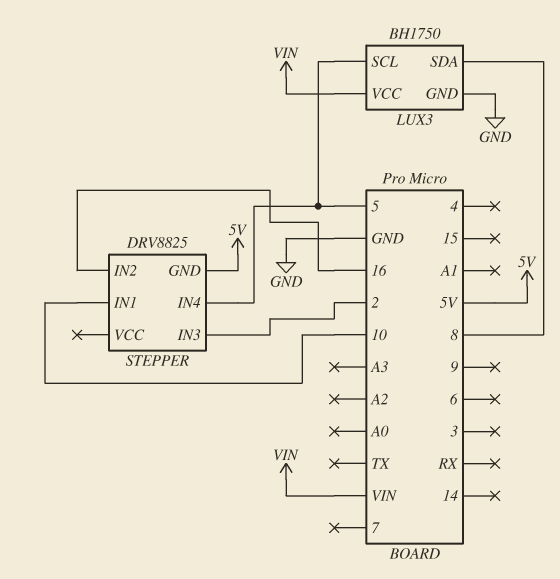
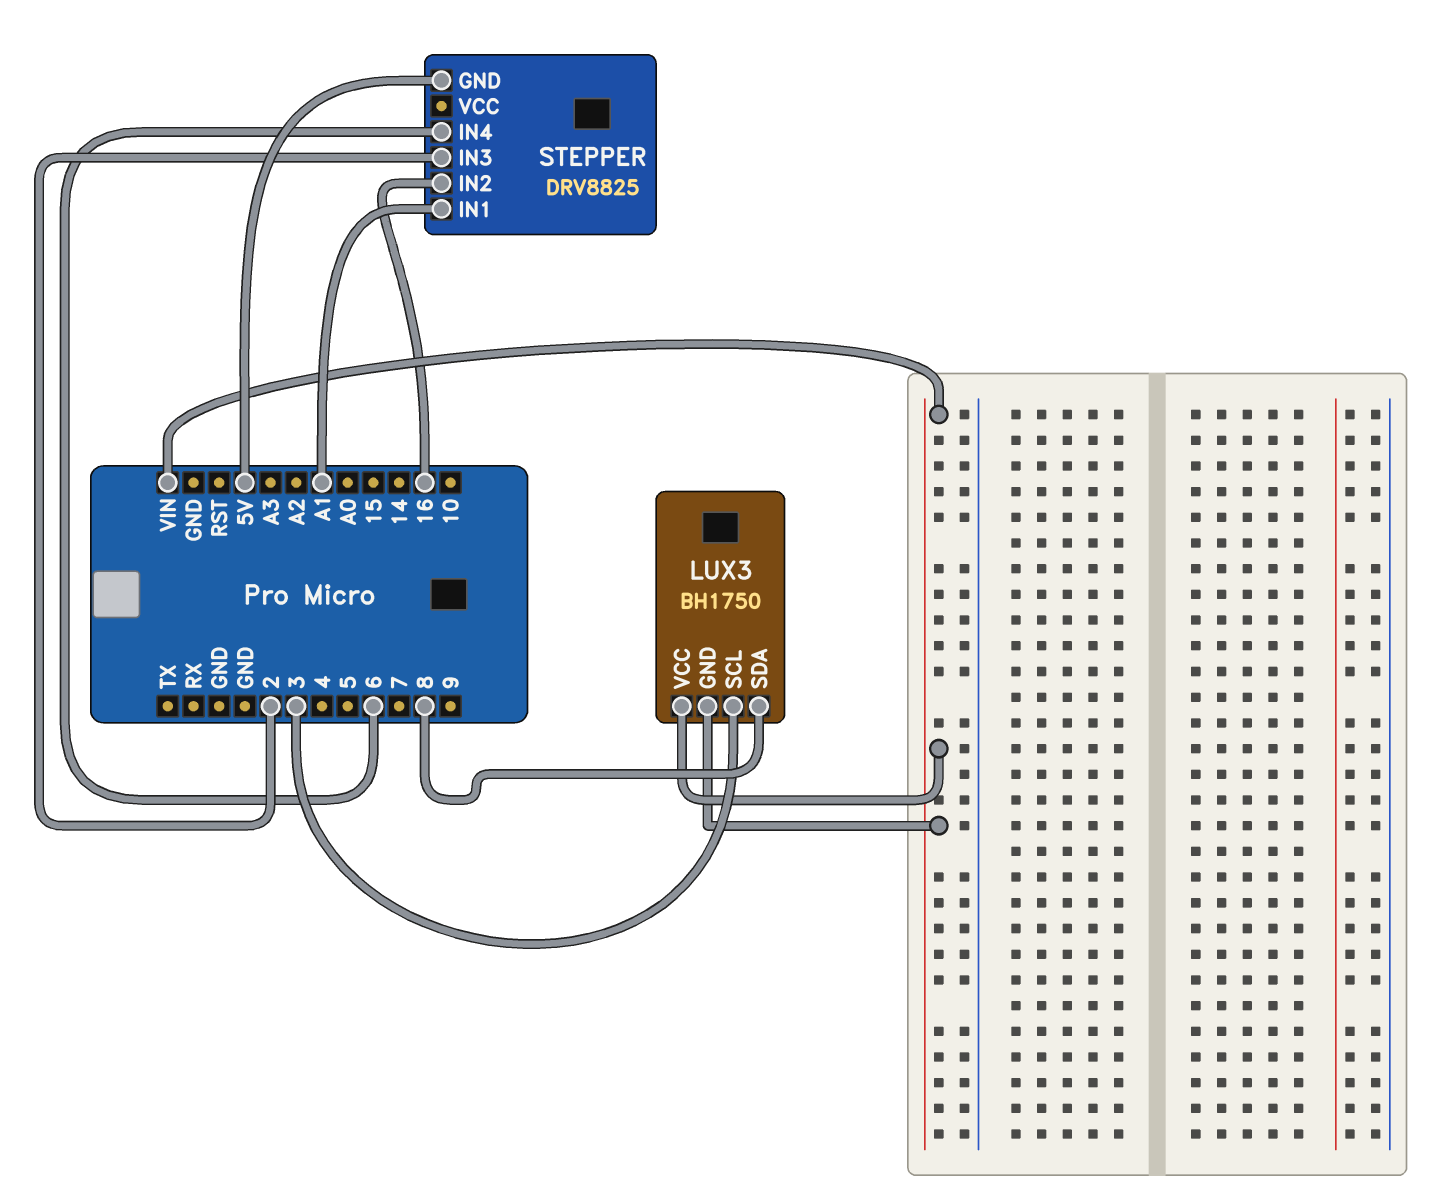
LUX3 pin GND: GND -> VIN
LUX3 pin SCL: 5 -> 3
STEPPER pin IN1: 10 -> A1
STEPPER pin IN4: 5 -> 6

